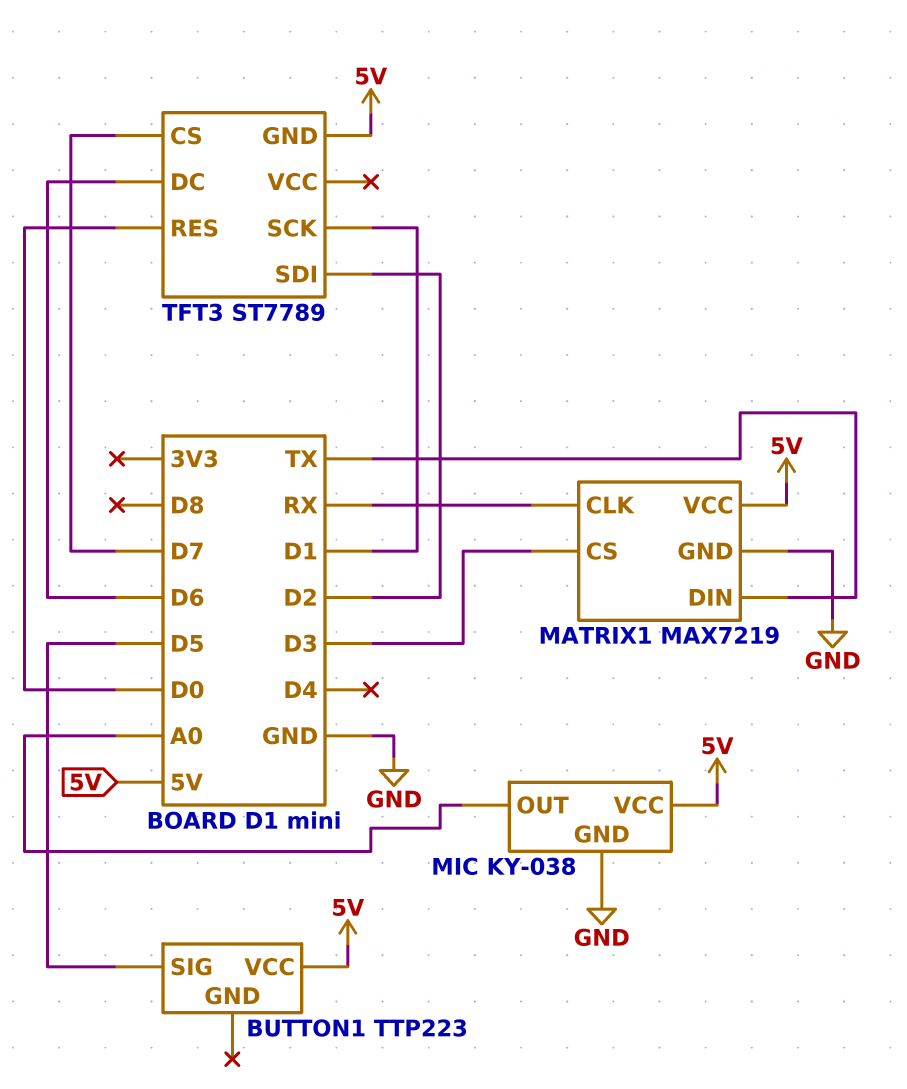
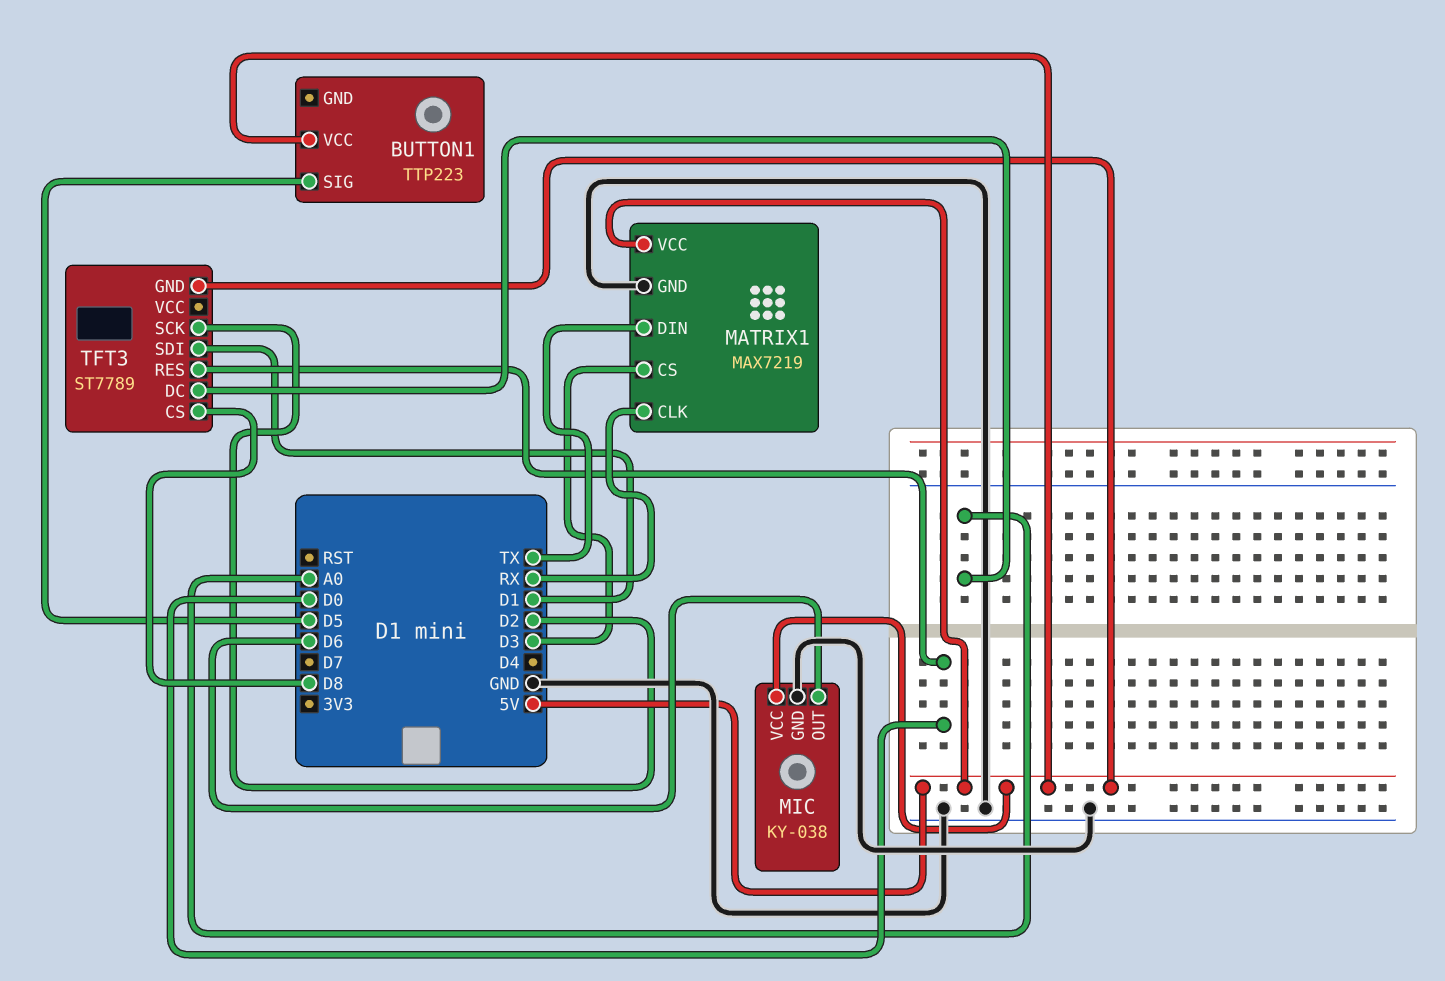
MIC pin OUT: A0 -> D6
TFT3 pin CS: D7 -> D8
TFT3 pin DC: D6 -> A0
TFT3 pin SCK: D1 -> D2
TFT3 pin SDI: D2 -> D1

